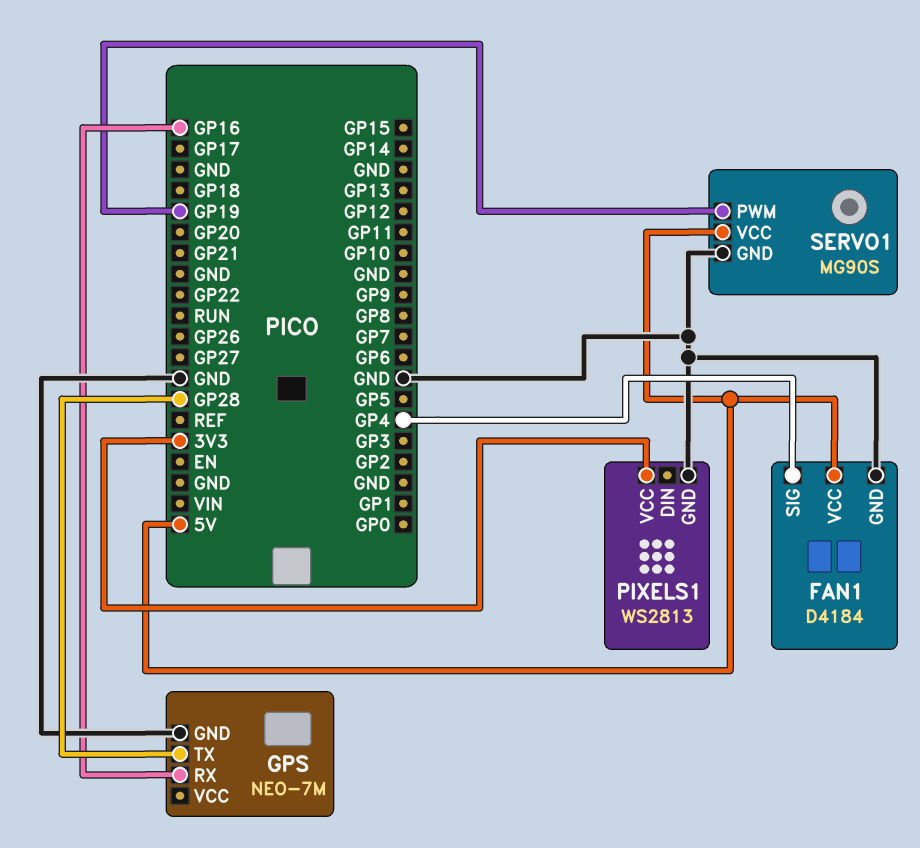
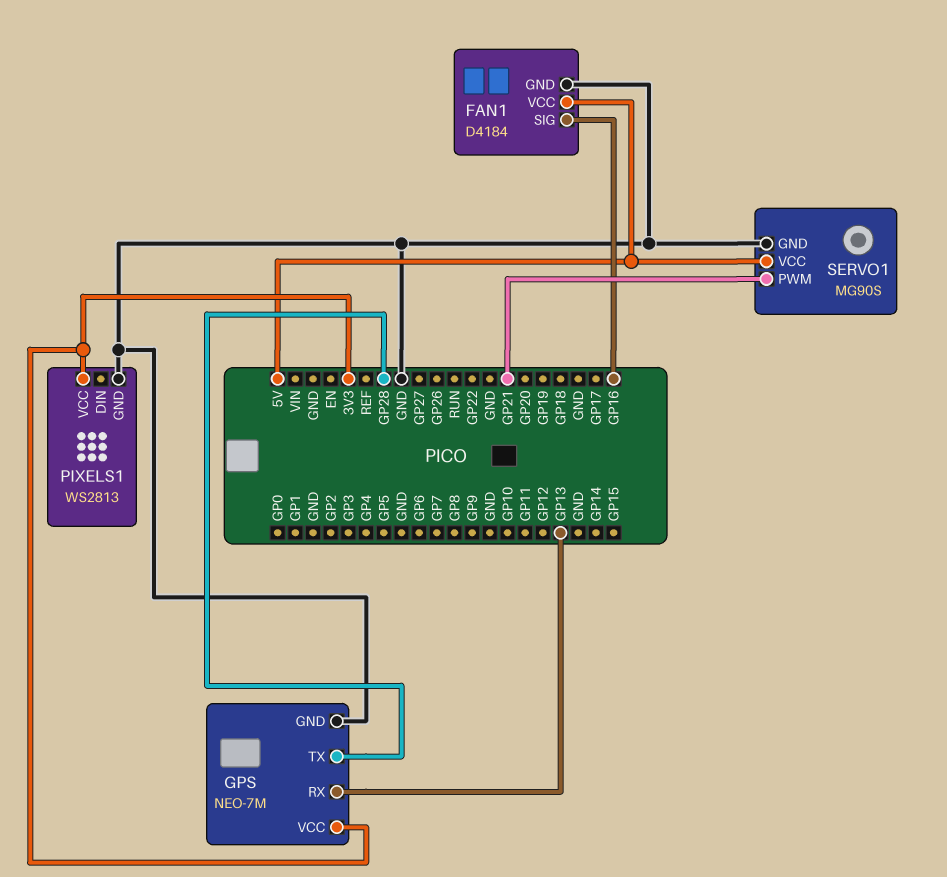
FAN1 pin SIG: GP4 -> GP16
GPS pin RX: GP16 -> GP13
GPS pin VCC: none -> 3V3
SERVO1 pin PWM: GP19 -> GP21

